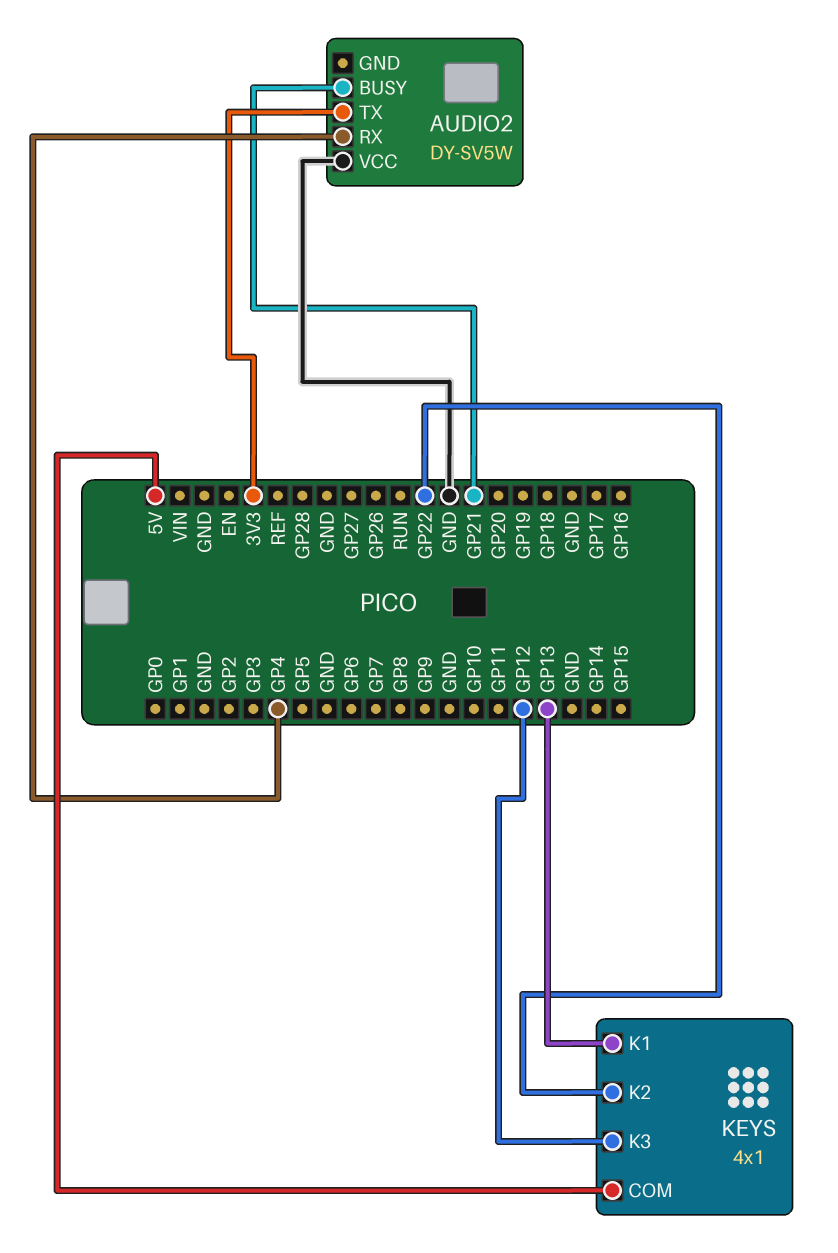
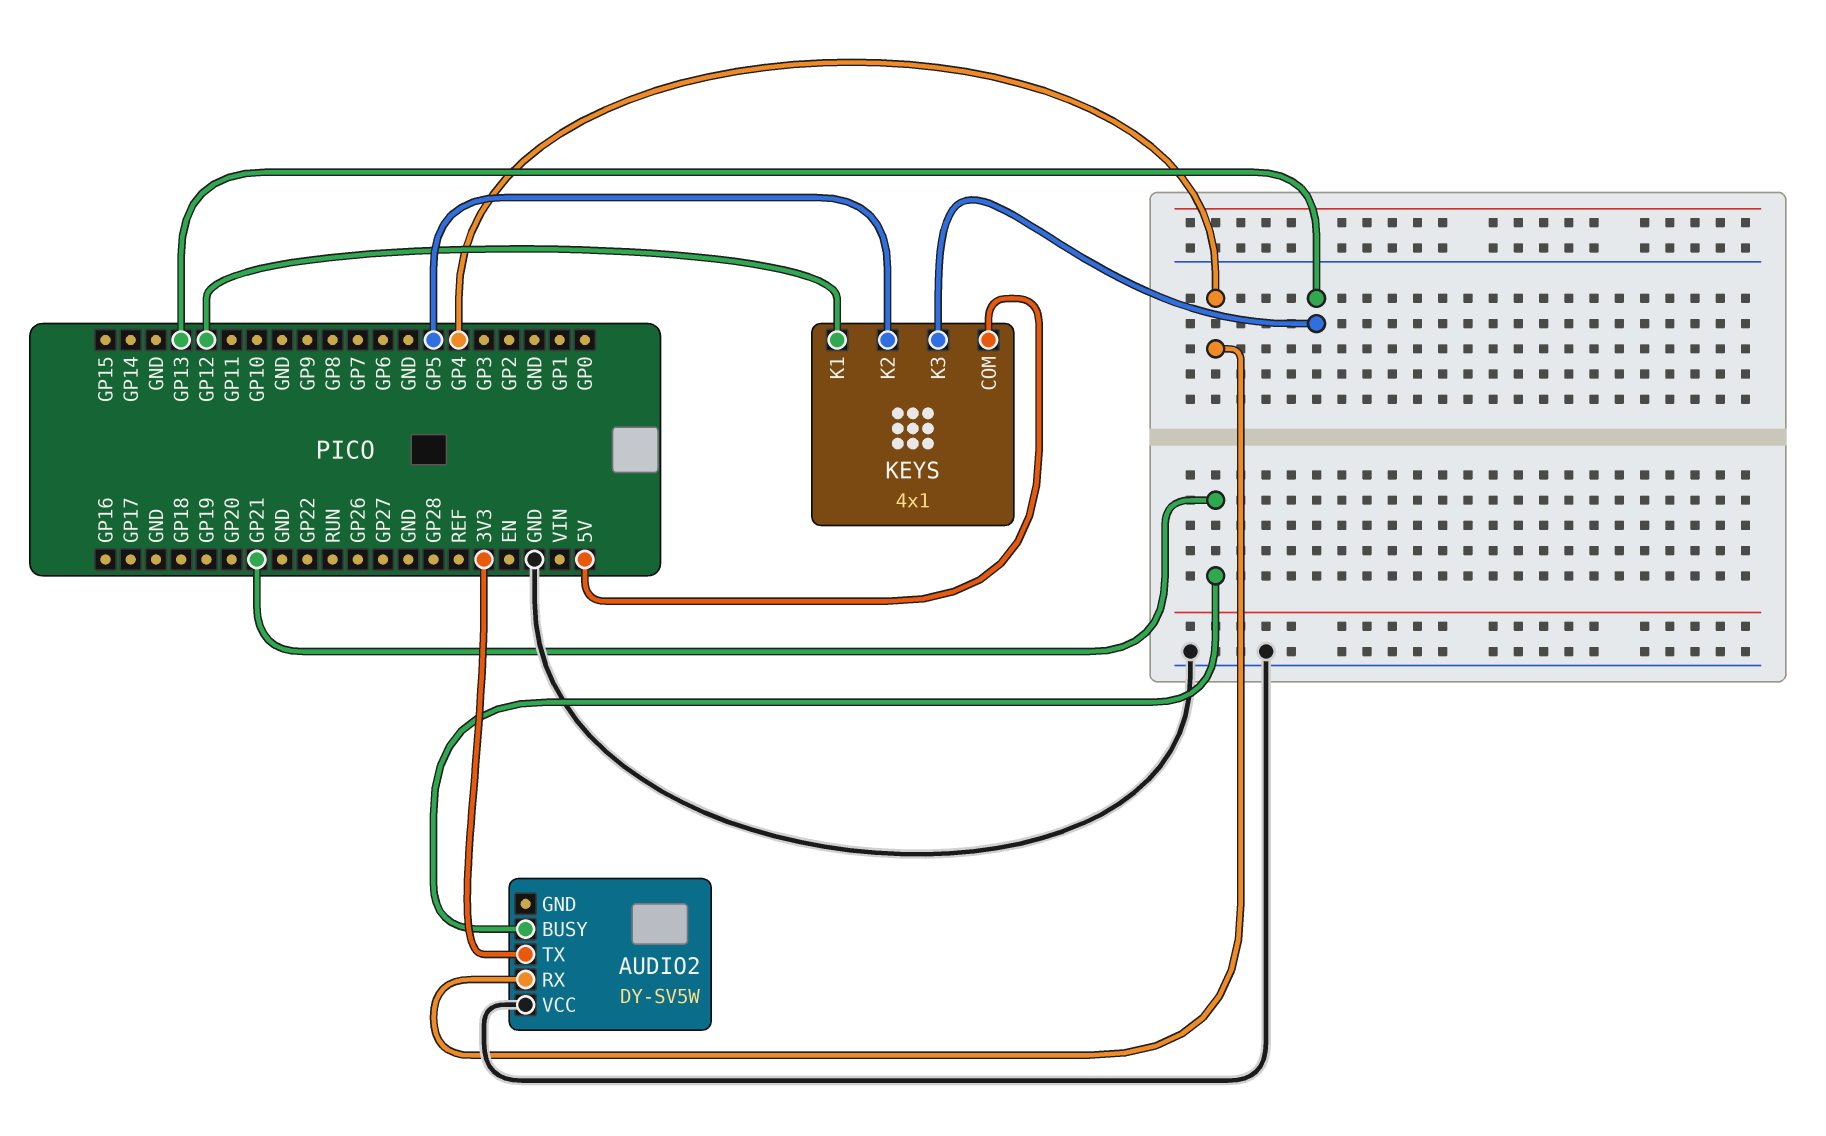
KEYS pin K1: GP13 -> GP12
KEYS pin K2: GP22 -> GP5
KEYS pin K3: GP12 -> GP13

